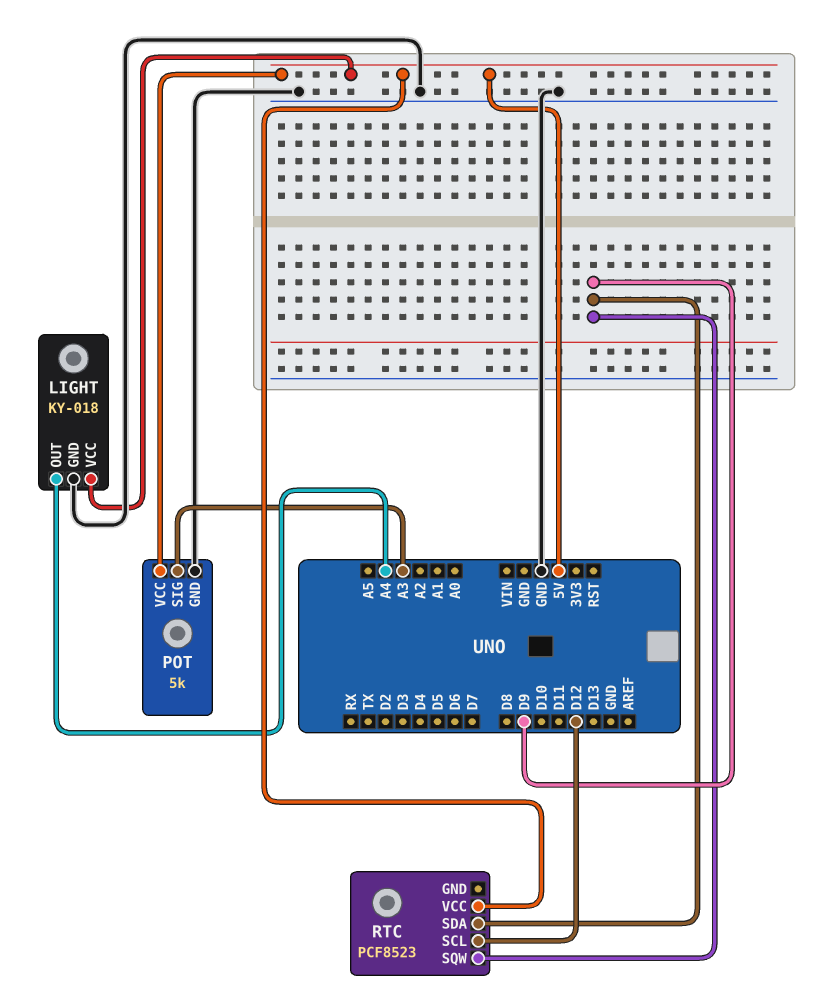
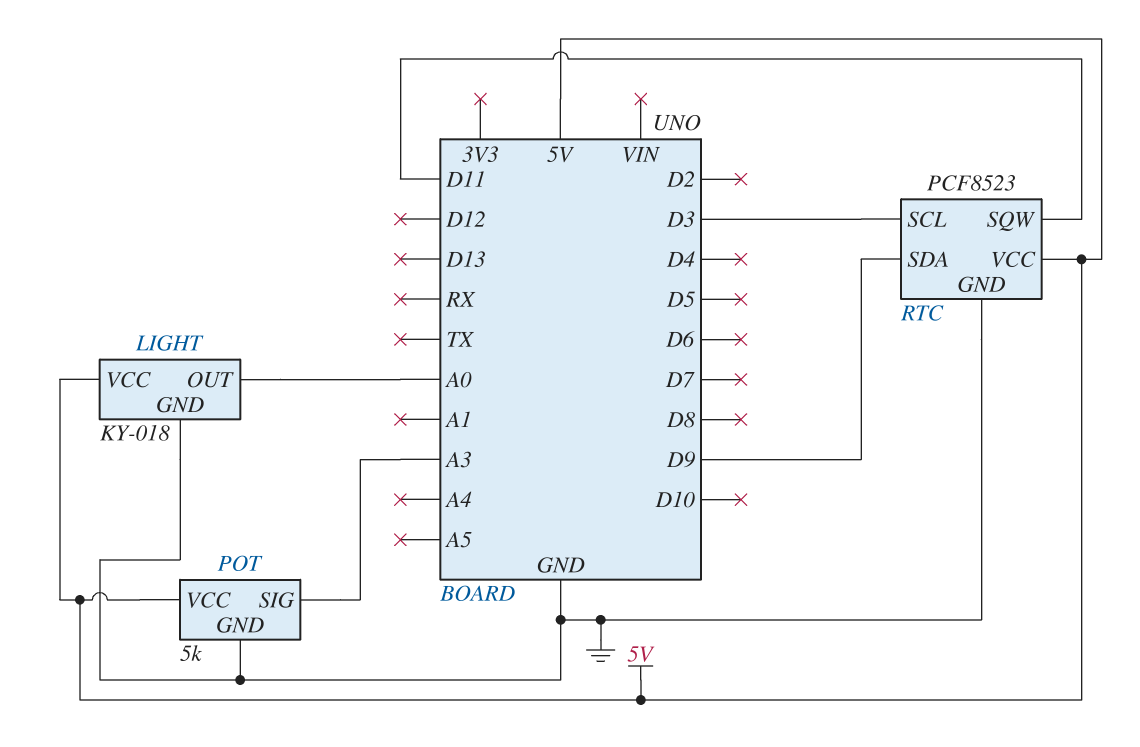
LIGHT pin OUT: A4 -> A0
RTC pin GND: none -> GND
RTC pin SCL: D12 -> D3
RTC pin SQW: D9 -> D11

